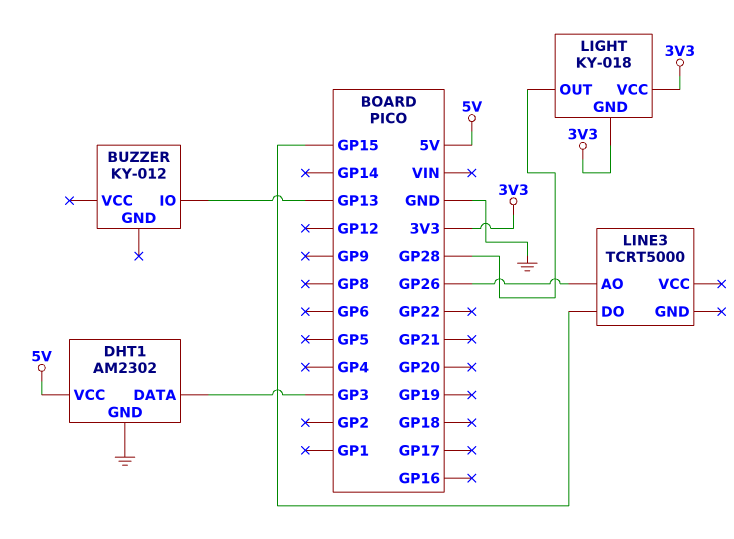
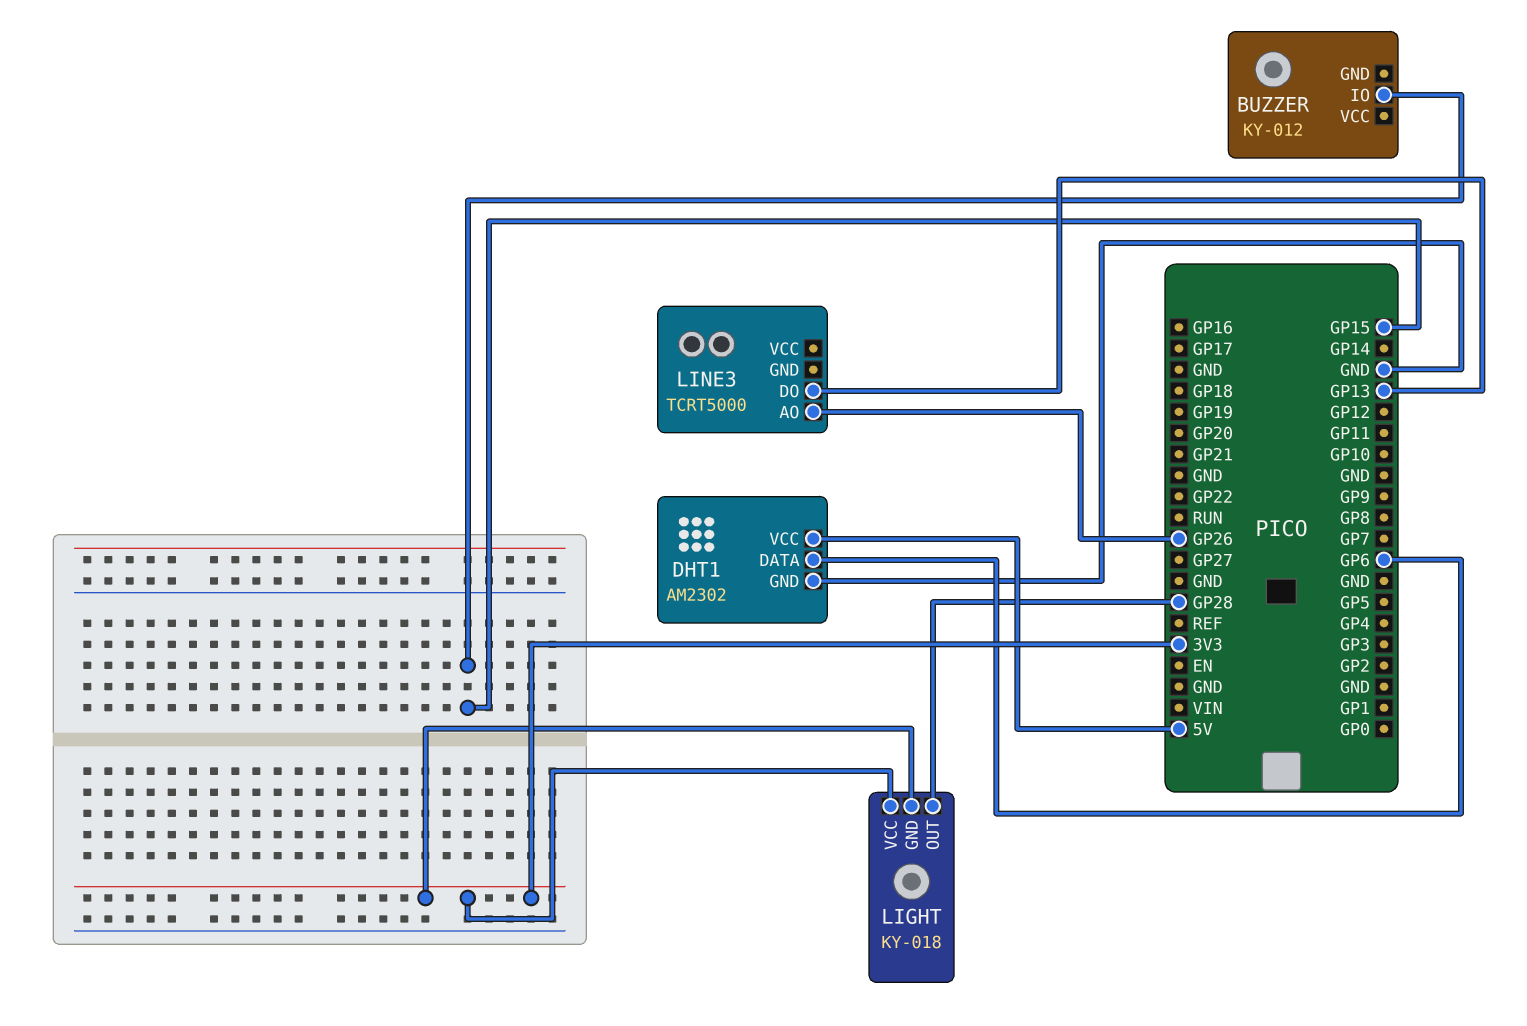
BUZZER pin IO: GP13 -> GP15
DHT1 pin DATA: GP3 -> GP6
LINE3 pin DO: GP15 -> GP13

